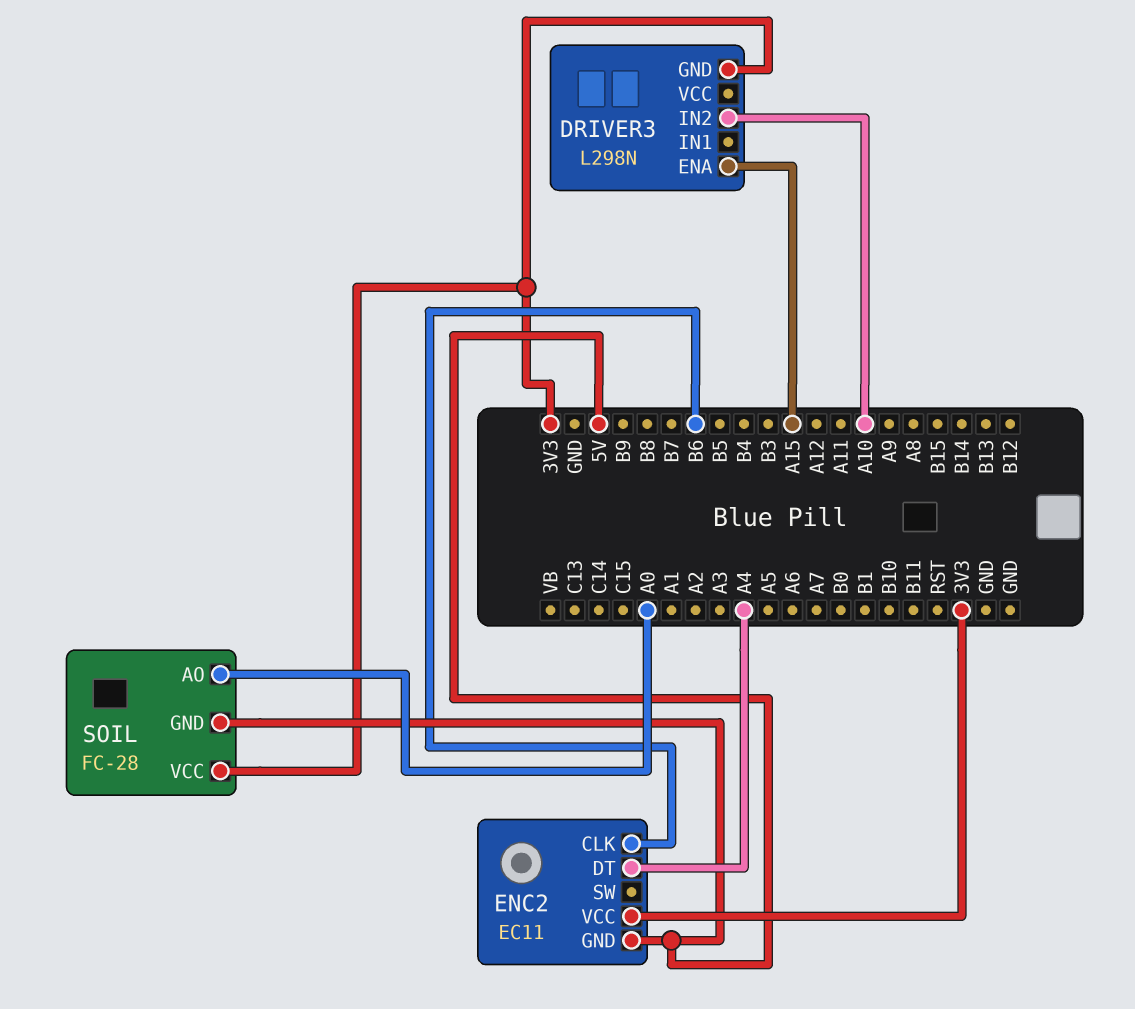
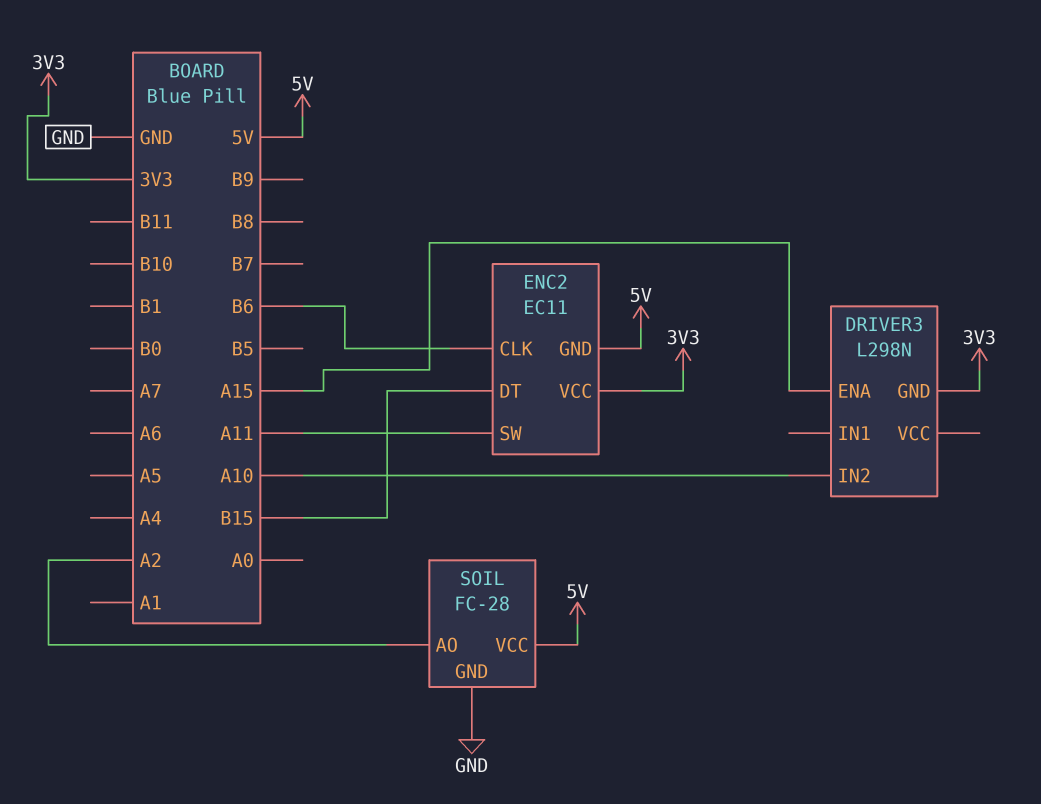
ENC2 pin DT: A4 -> B15
ENC2 pin SW: none -> A11
SOIL pin AO: A0 -> A2
SOIL pin GND: 5V -> GND
SOIL pin VCC: 3V3 -> 5V

